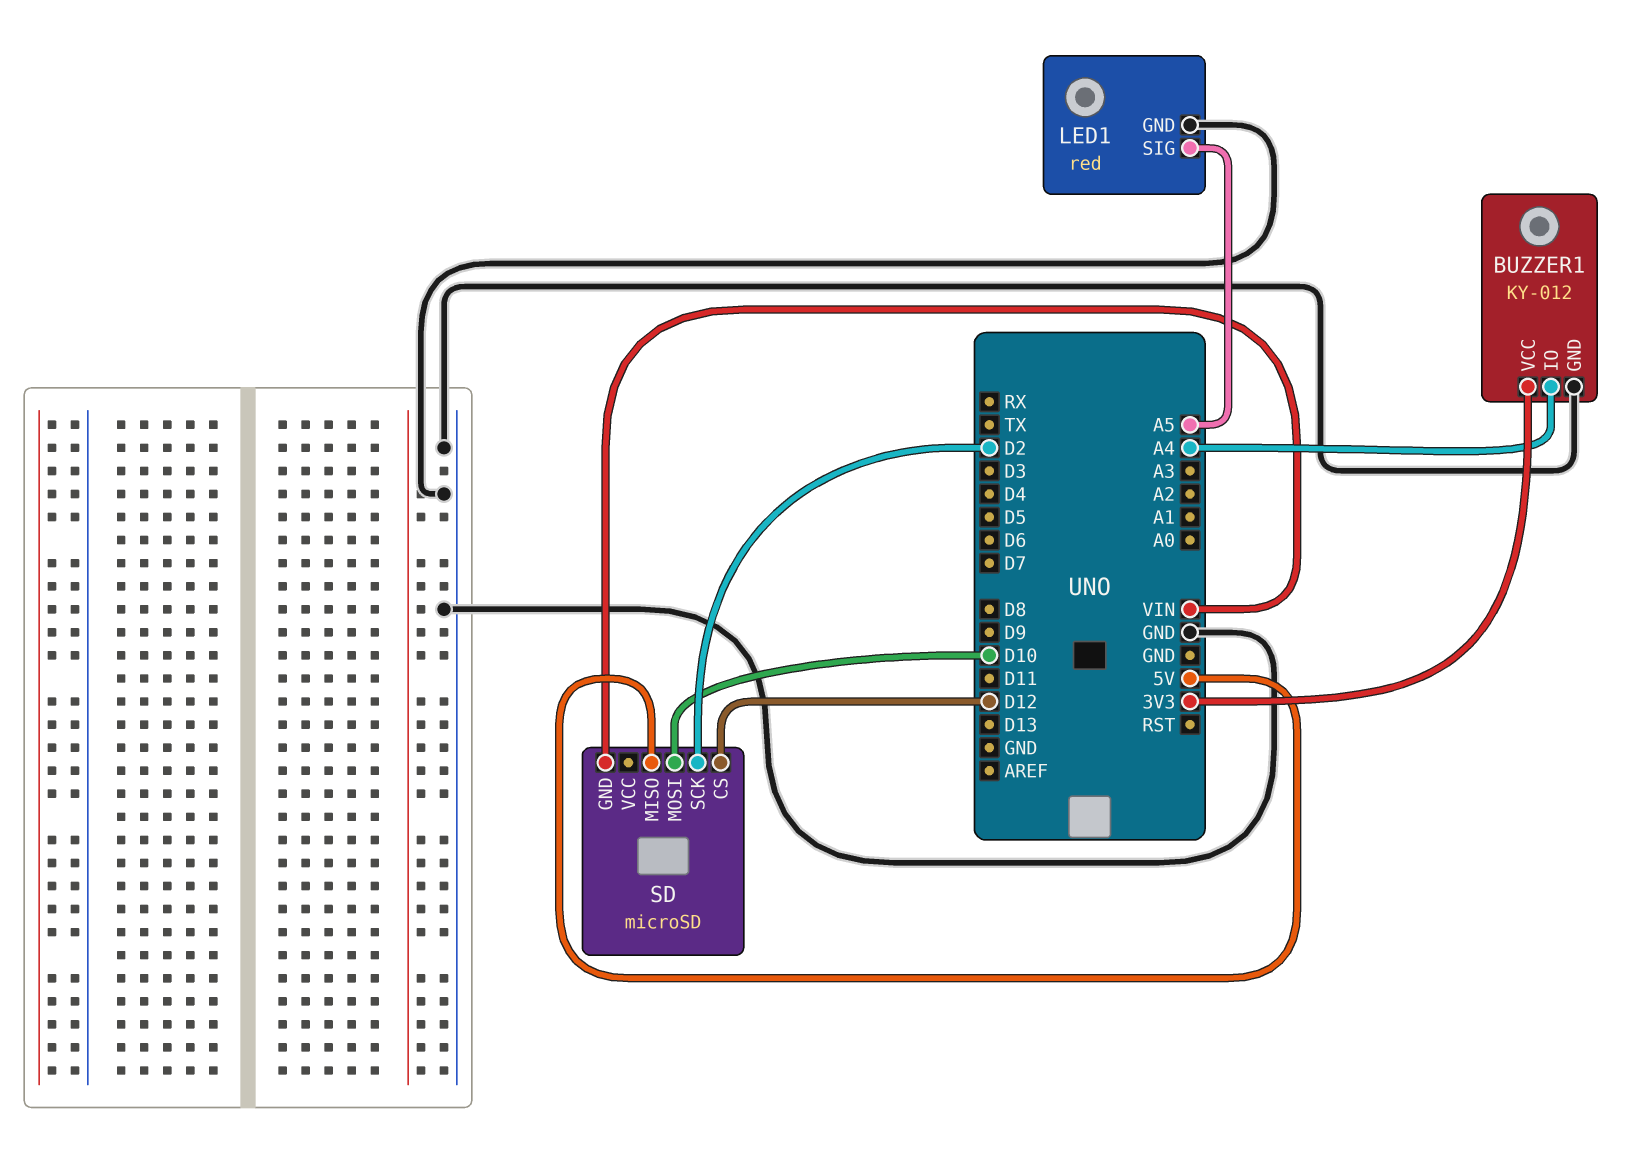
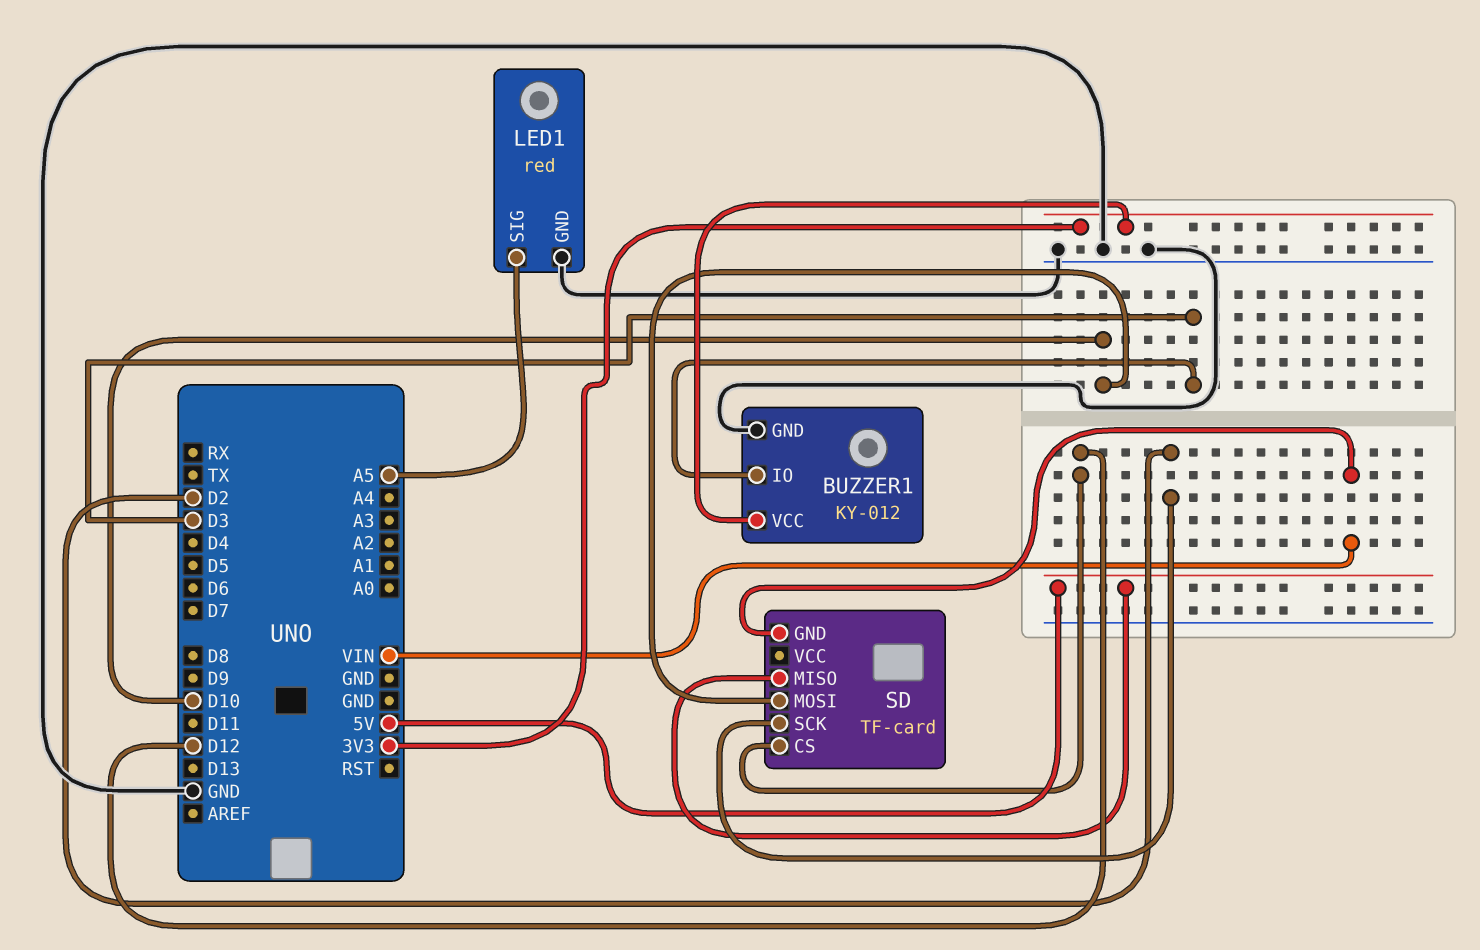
BUZZER1 pin IO: A4 -> D3
SD: microSD -> TF-card

